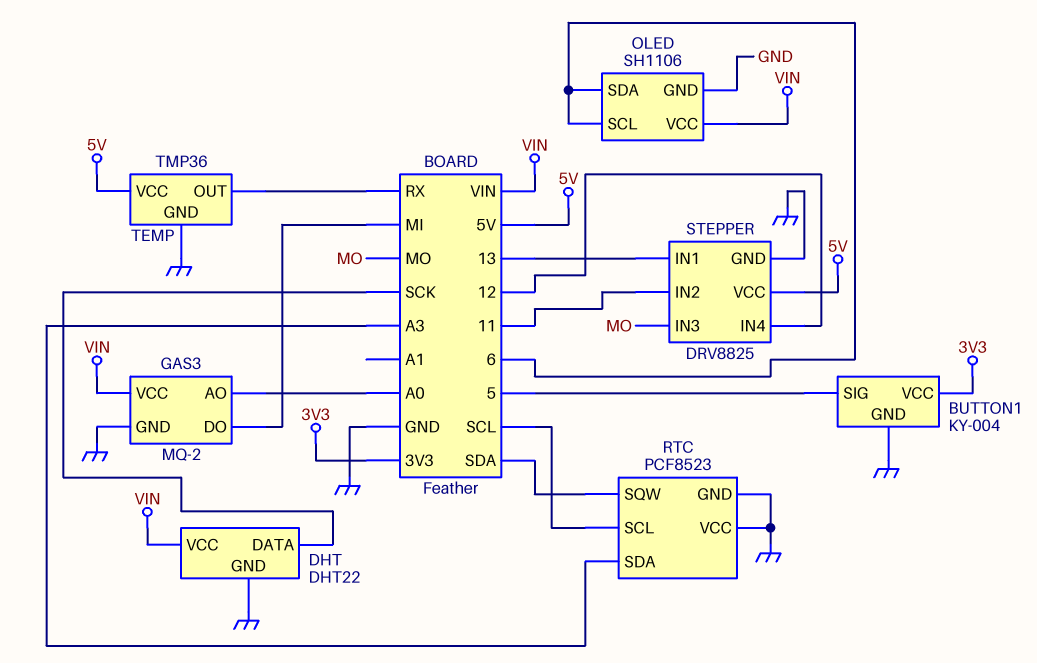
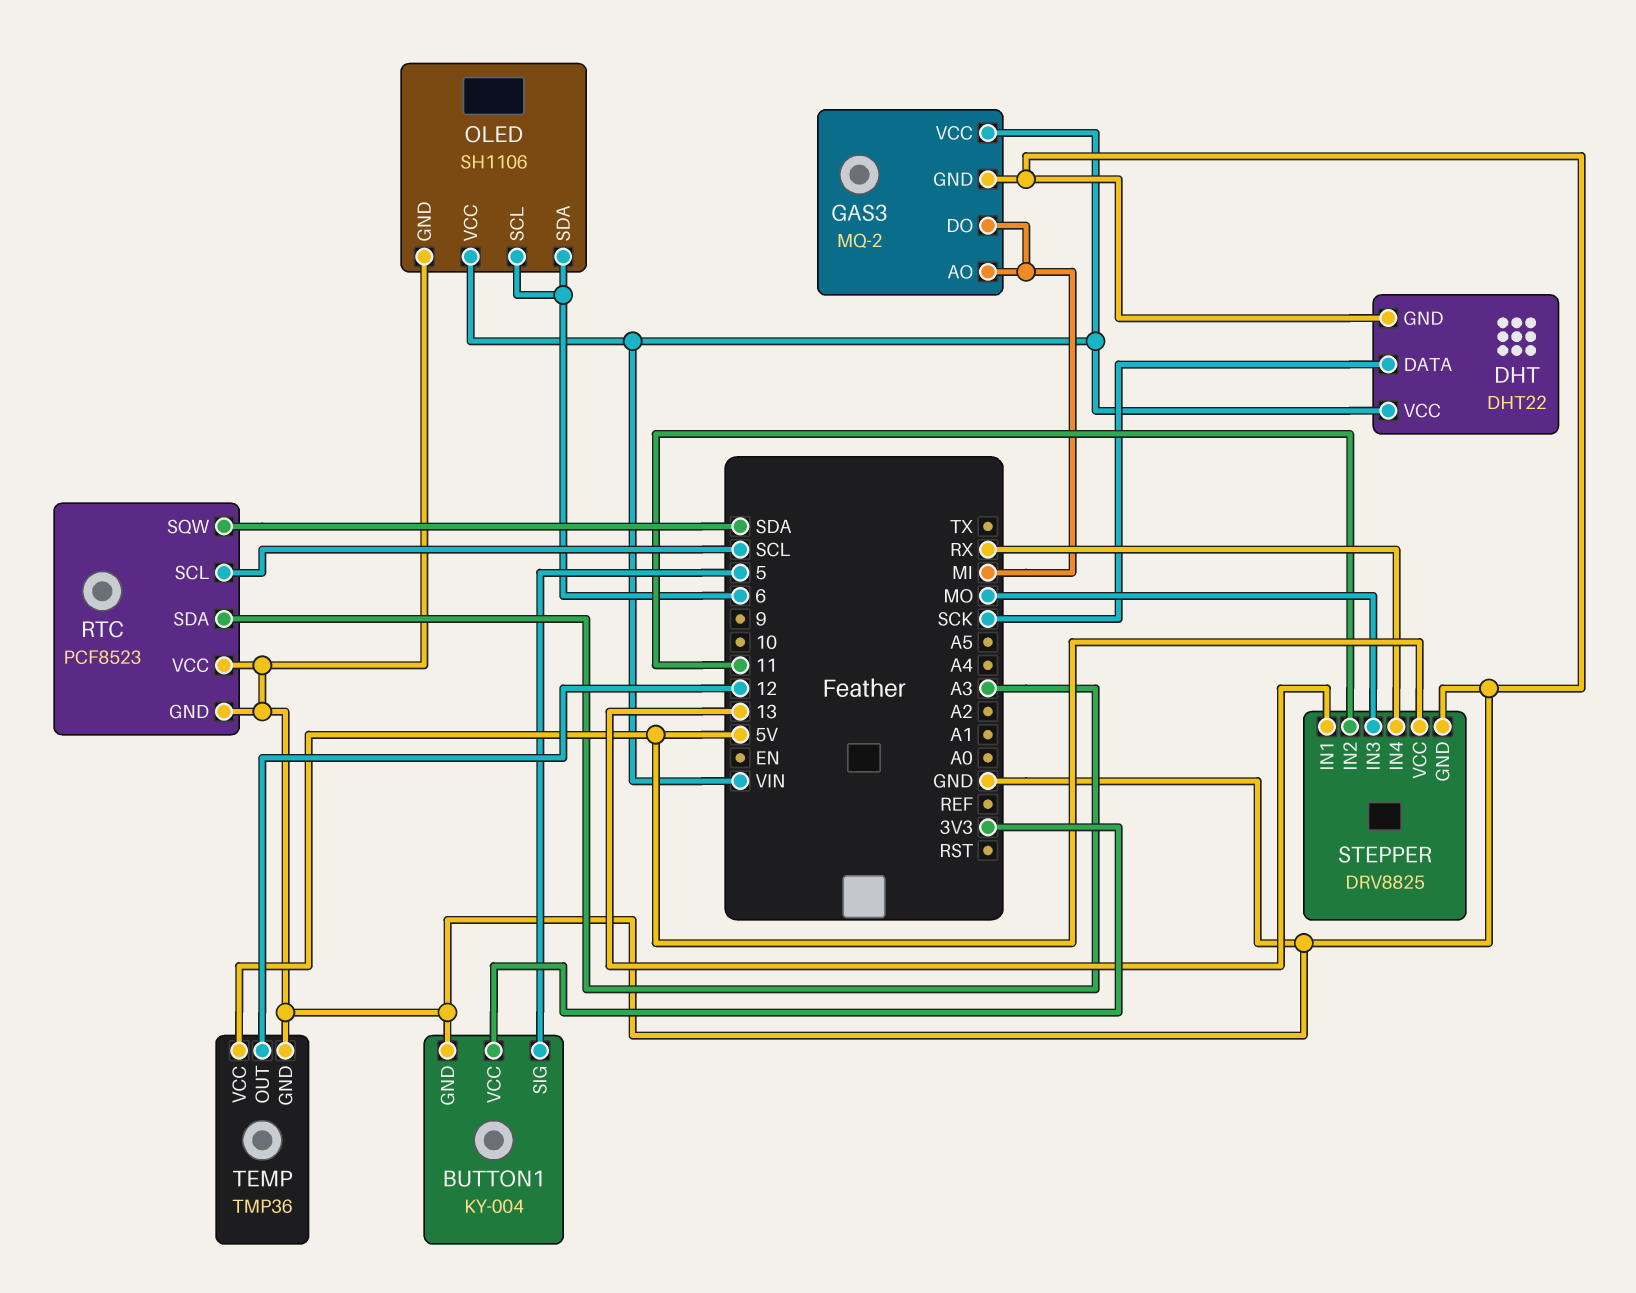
GAS3 pin AO: A0 -> MI
STEPPER pin IN4: 12 -> RX
TEMP pin OUT: RX -> 12

